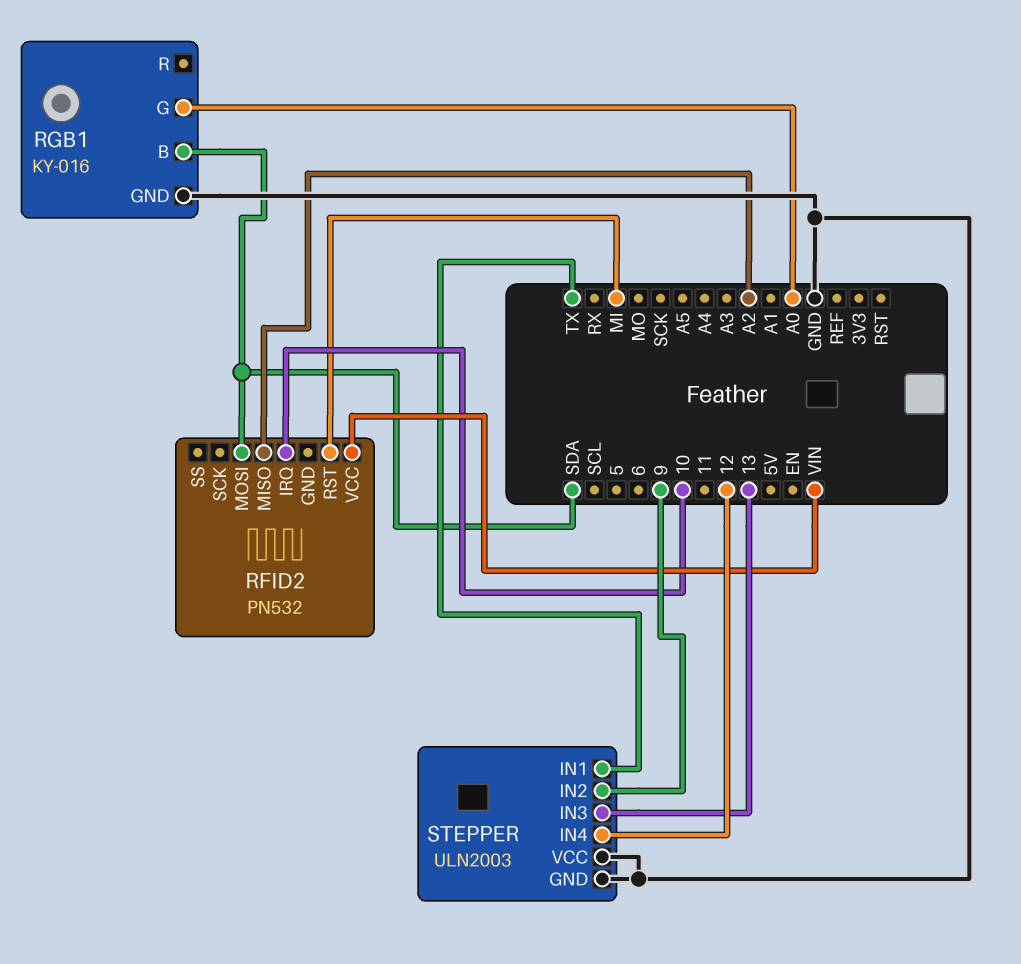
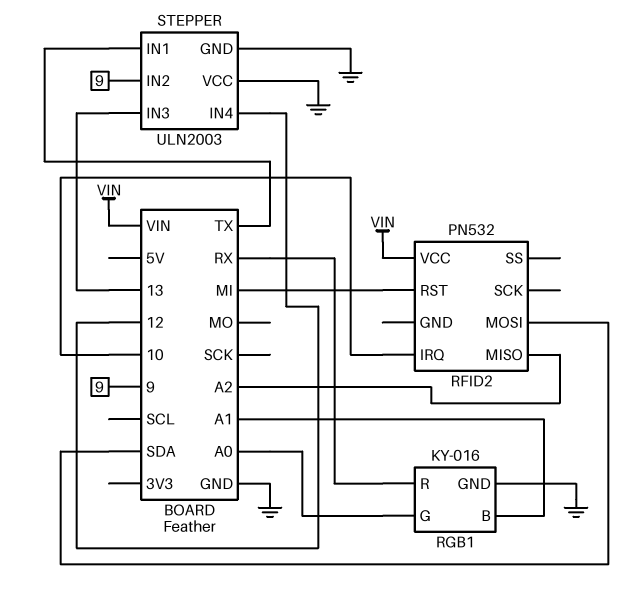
RGB1 pin B: SDA -> A1
RGB1 pin R: none -> RX

